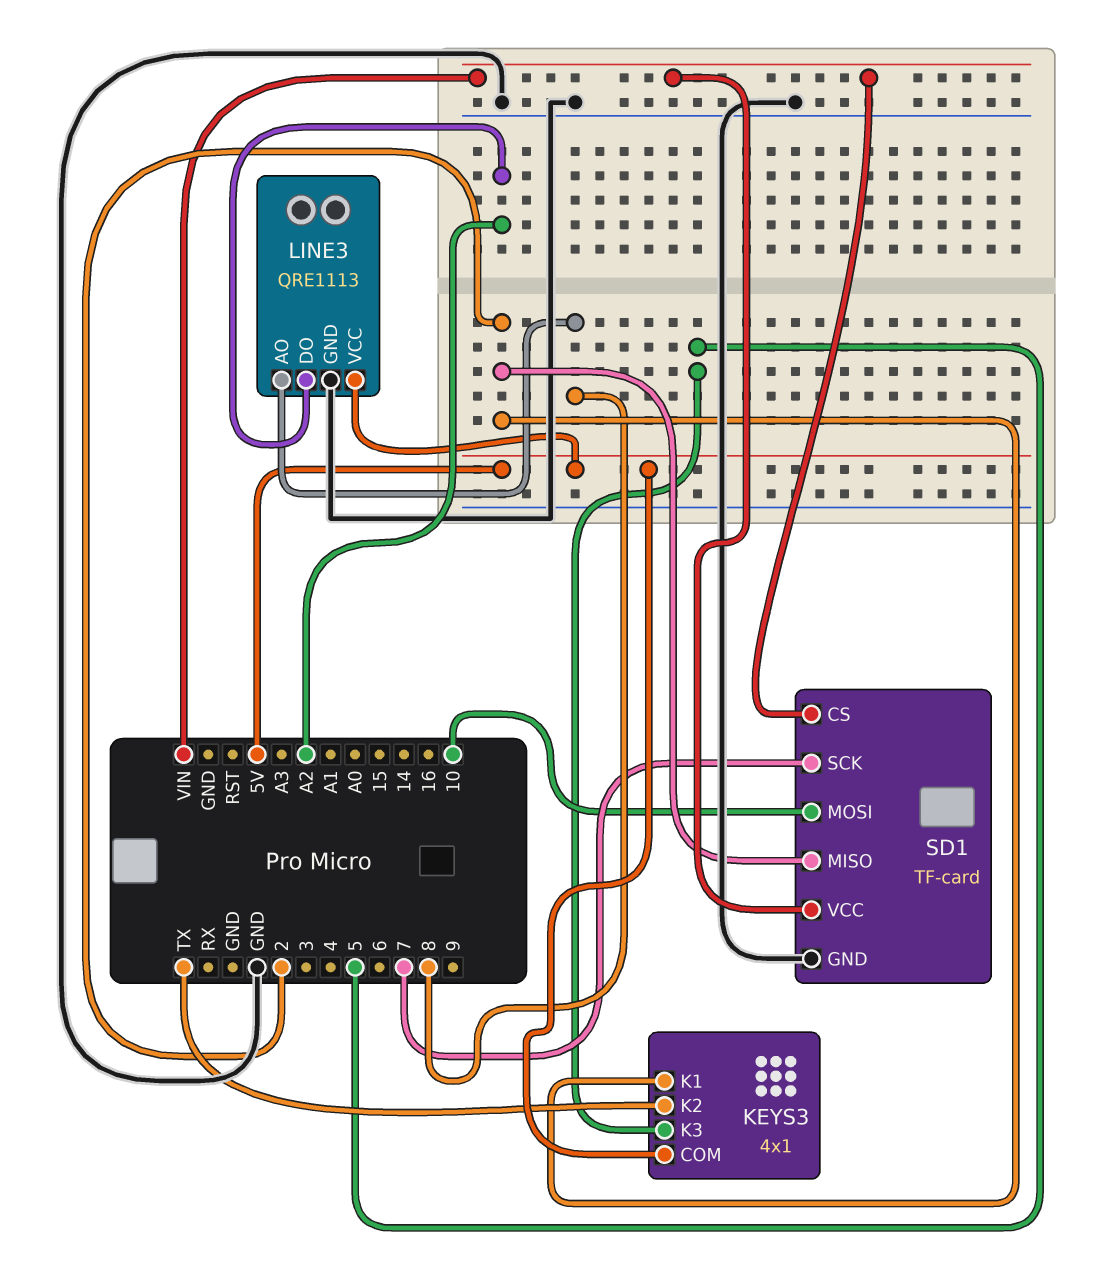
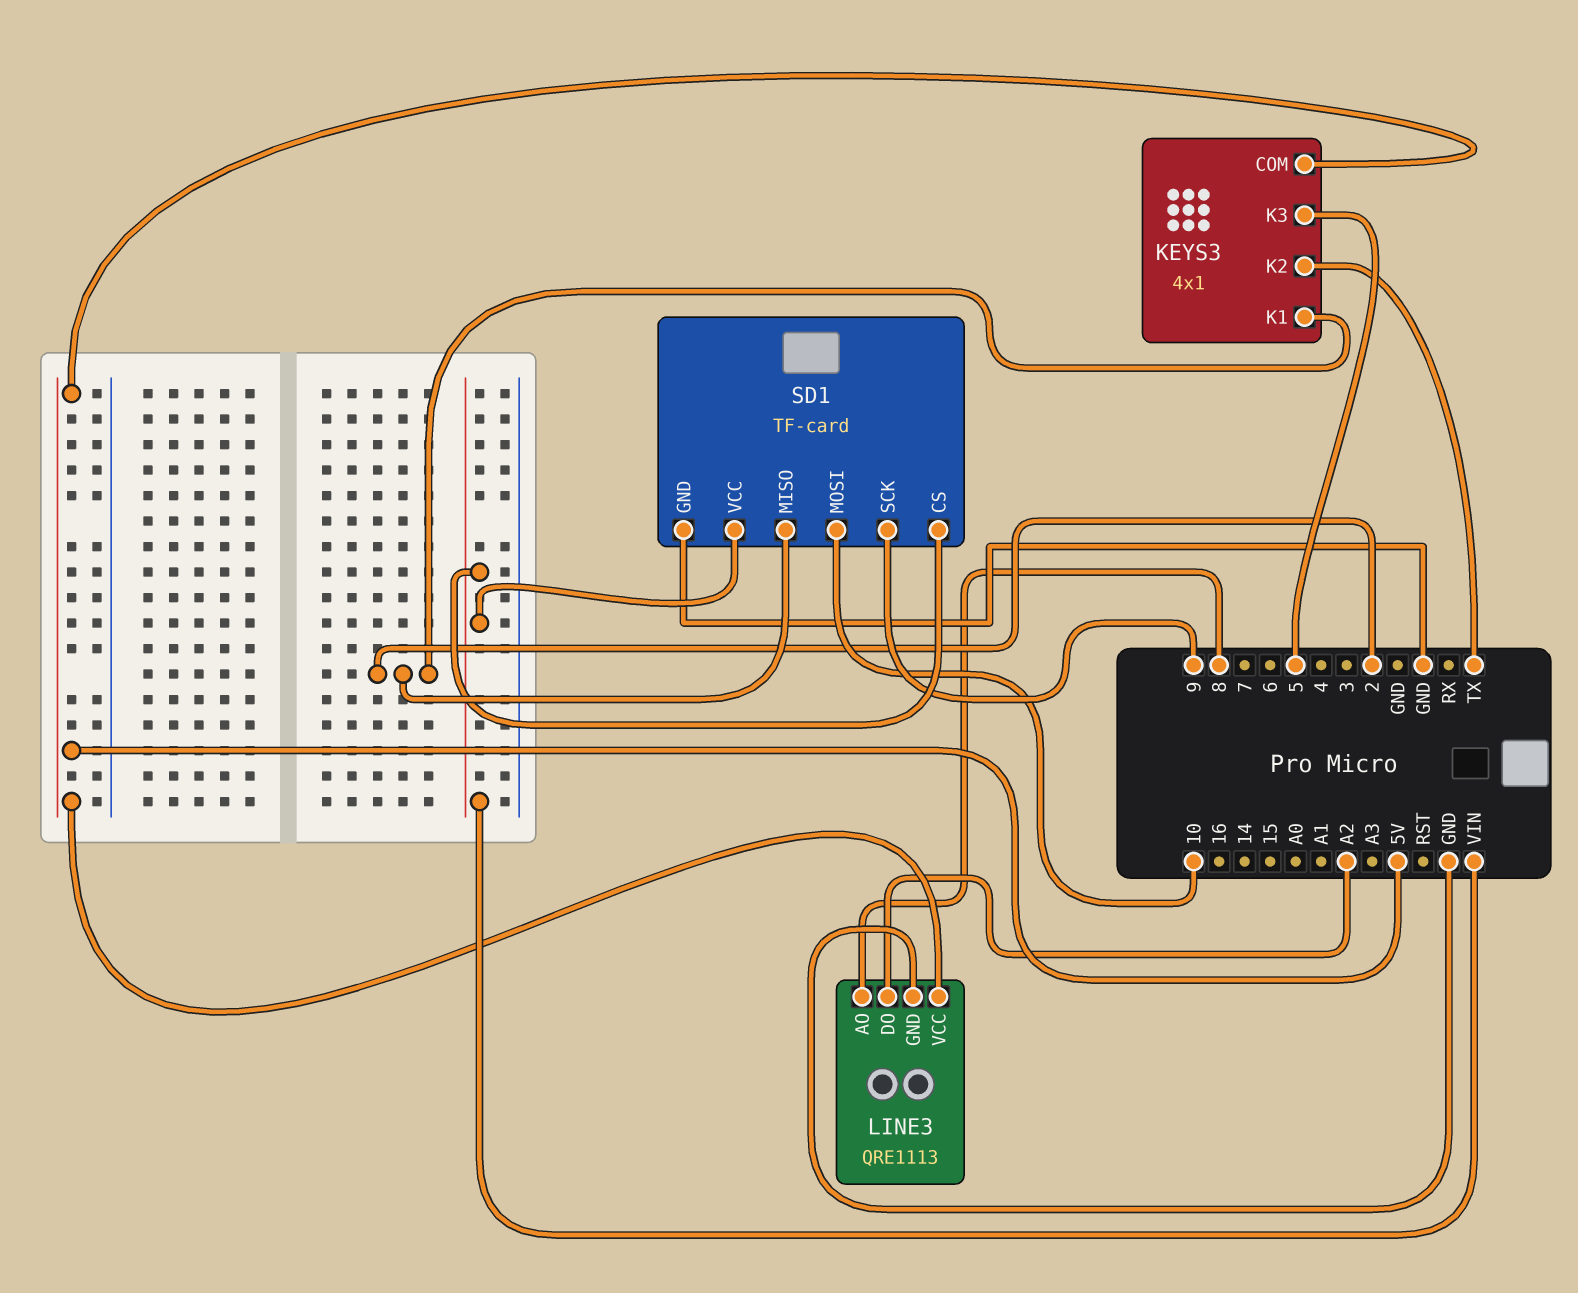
SD1 pin SCK: 7 -> 9

